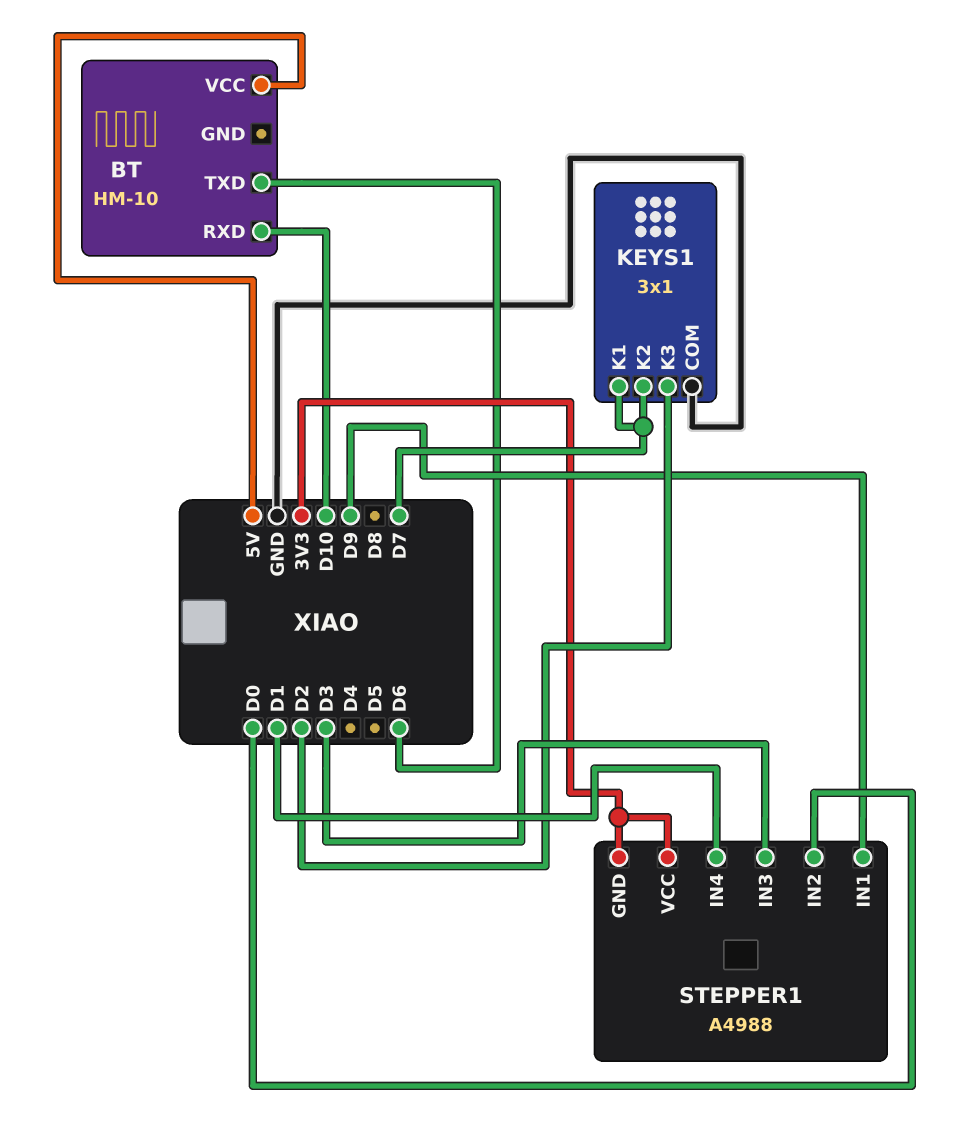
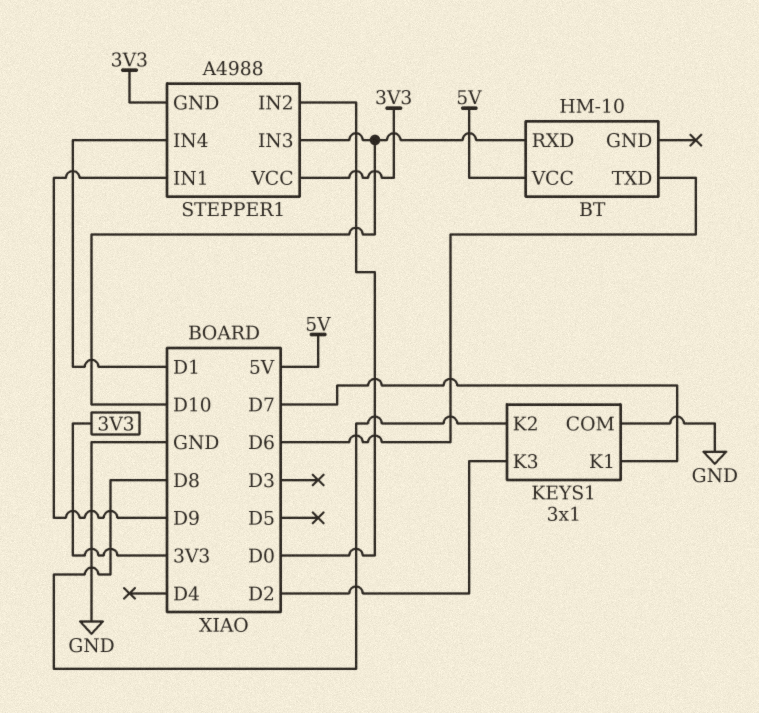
KEYS1 pin K2: D7 -> D8
STEPPER1 pin IN3: D3 -> D10

